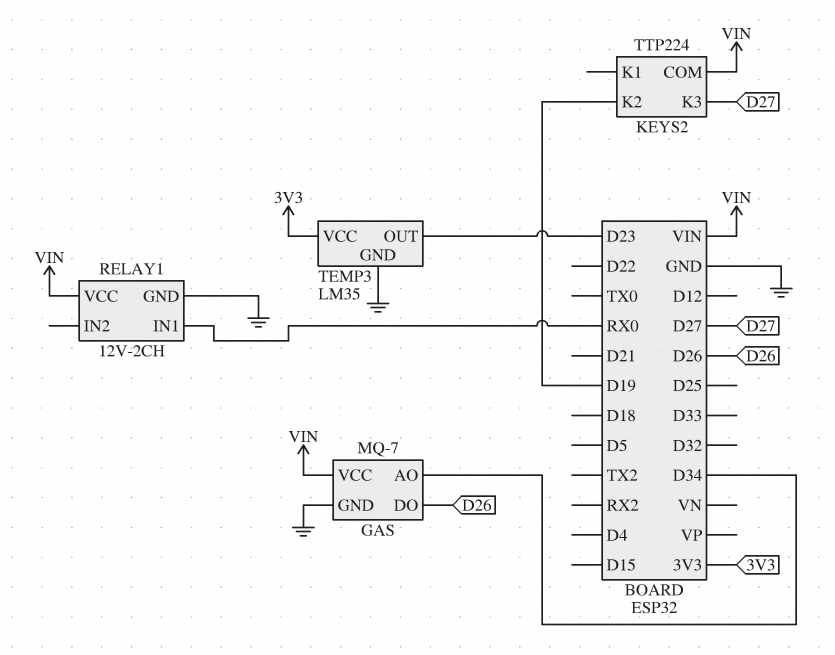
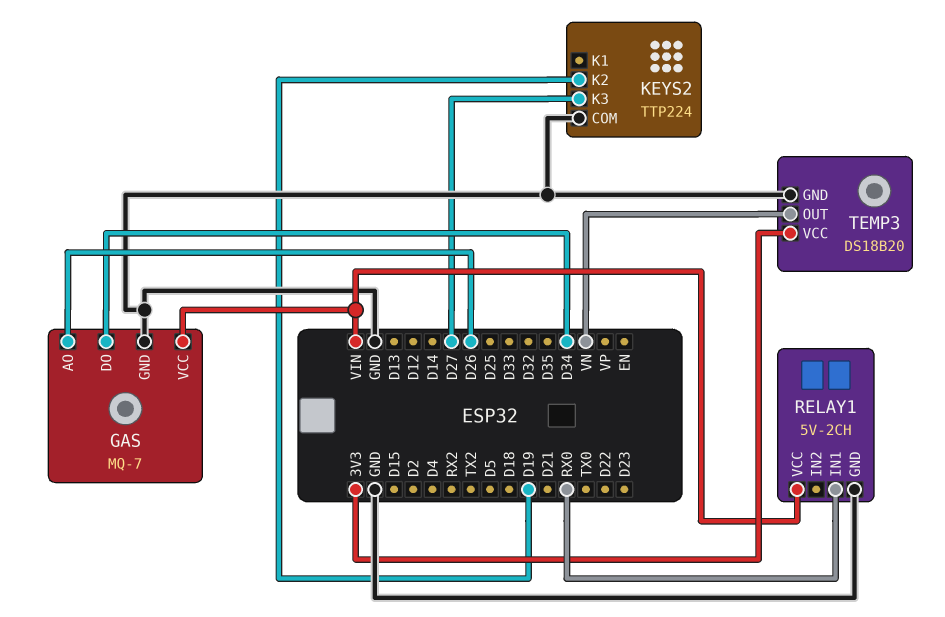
GAS pin AO: D34 -> D26
GAS pin DO: D26 -> D34
KEYS2 pin COM: VIN -> GND
RELAY1: 12V-2CH -> 5V-2CH
TEMP3: LM35 -> DS18B20
TEMP3 pin OUT: D23 -> VN

